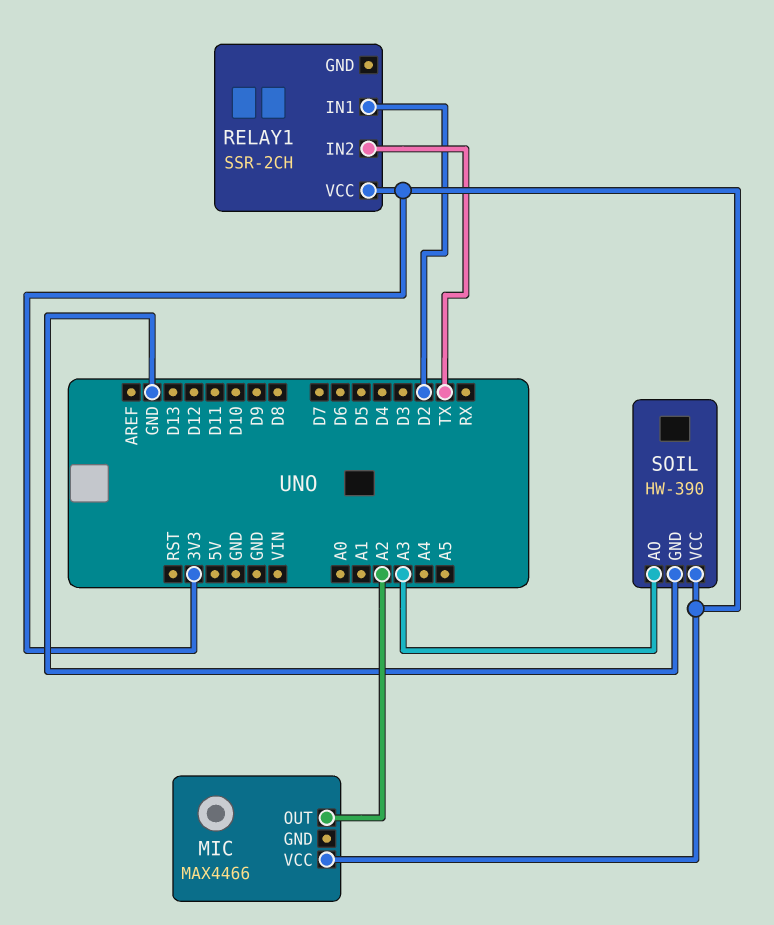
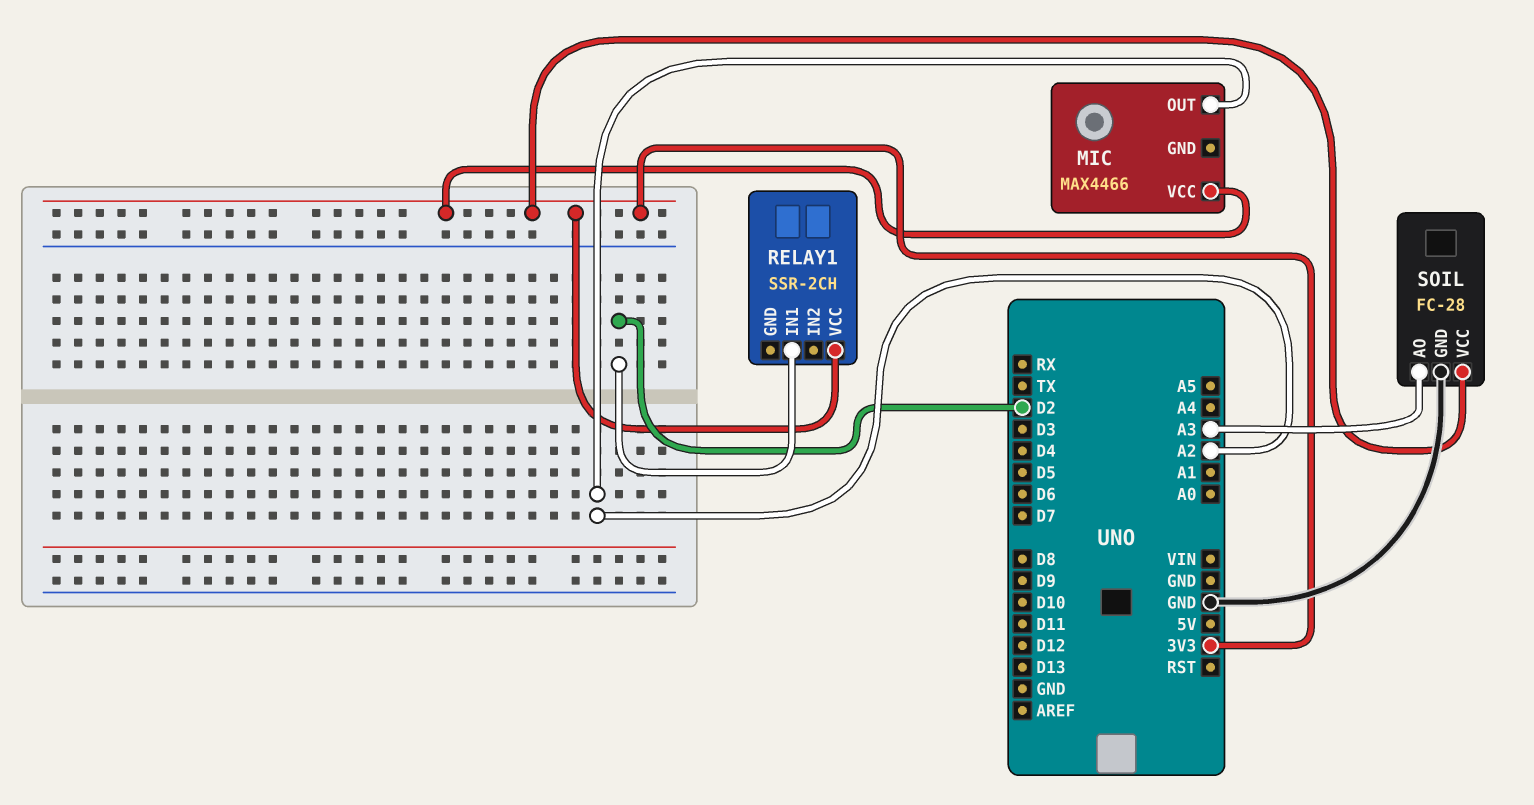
RELAY1 pin IN2: TX -> none
SOIL: HW-390 -> FC-28

